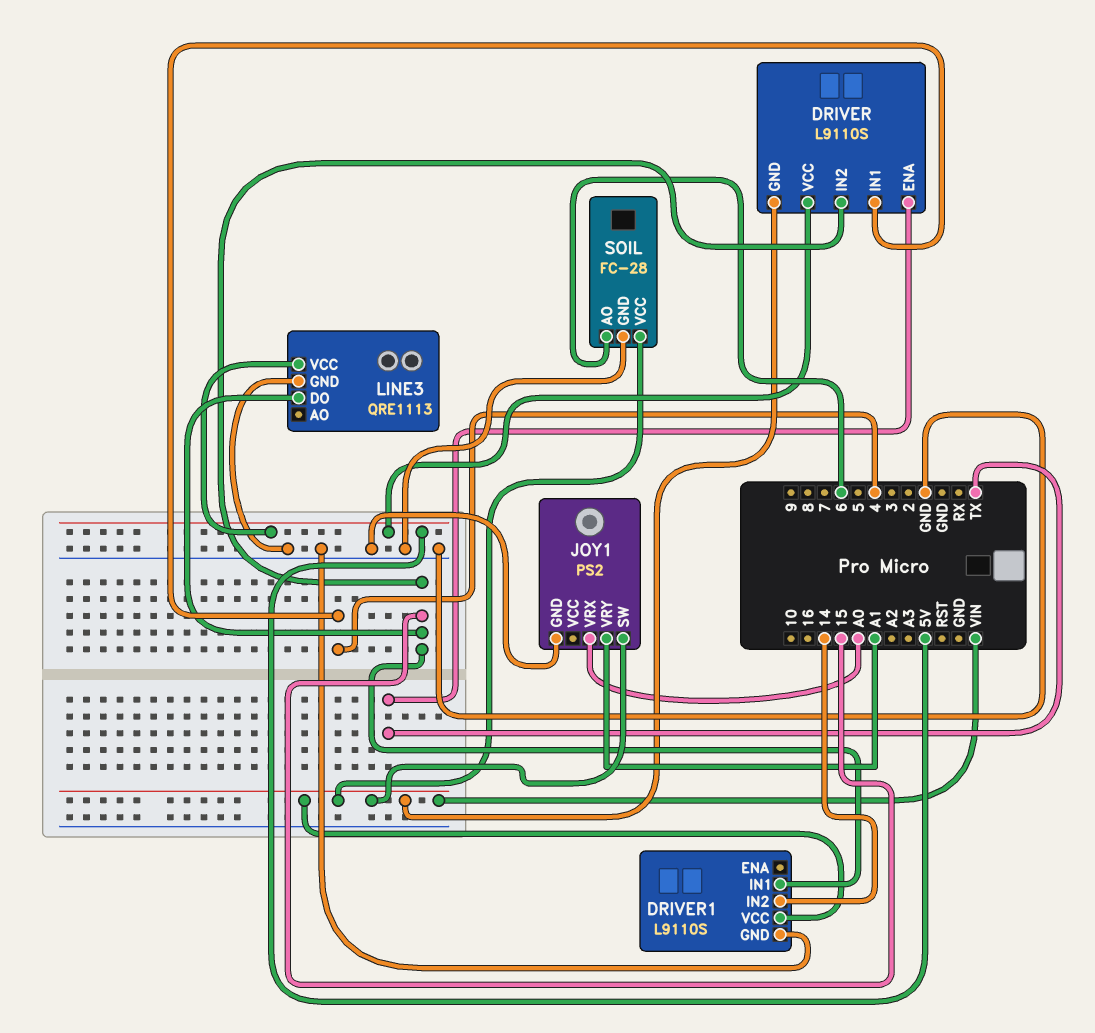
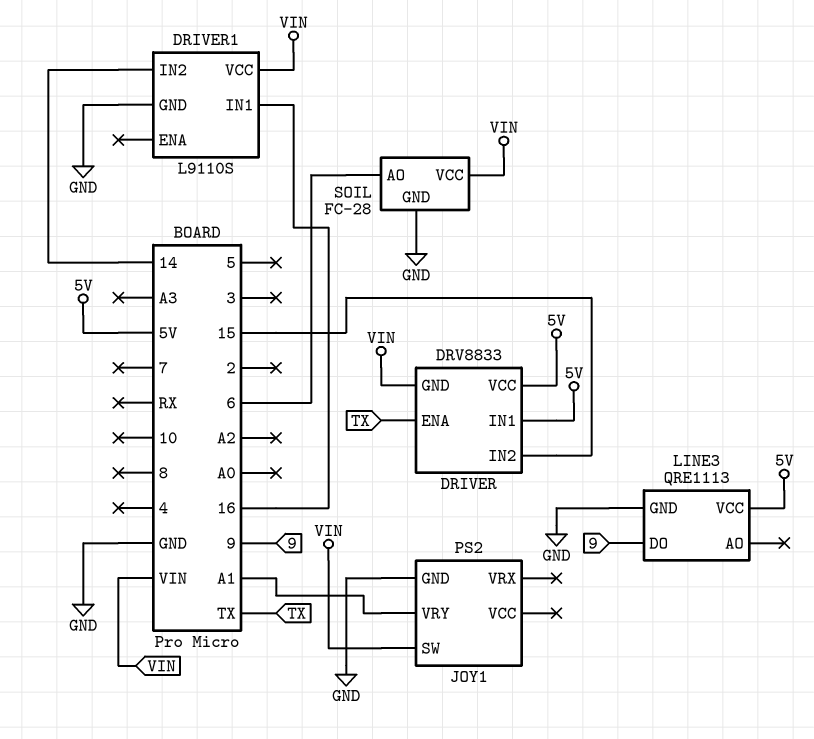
DRIVER: L9110S -> DRV8833
DRIVER pin IN1: 4 -> 5V
DRIVER1 pin IN1: 15 -> 16
JOY1 pin VRX: A0 -> none
LINE3 pin DO: 15 -> 9

